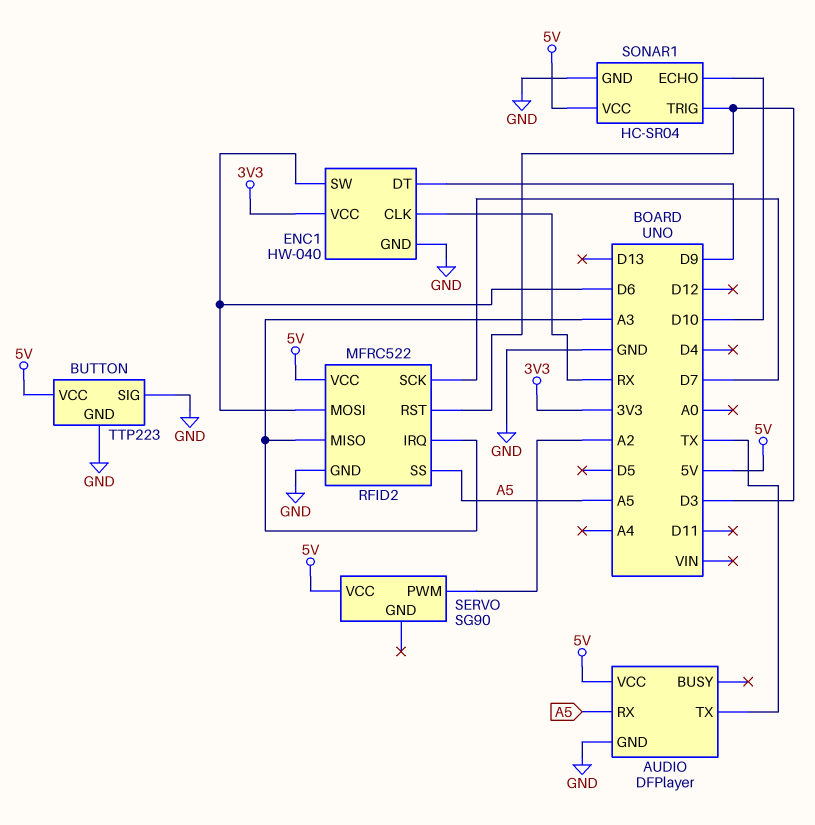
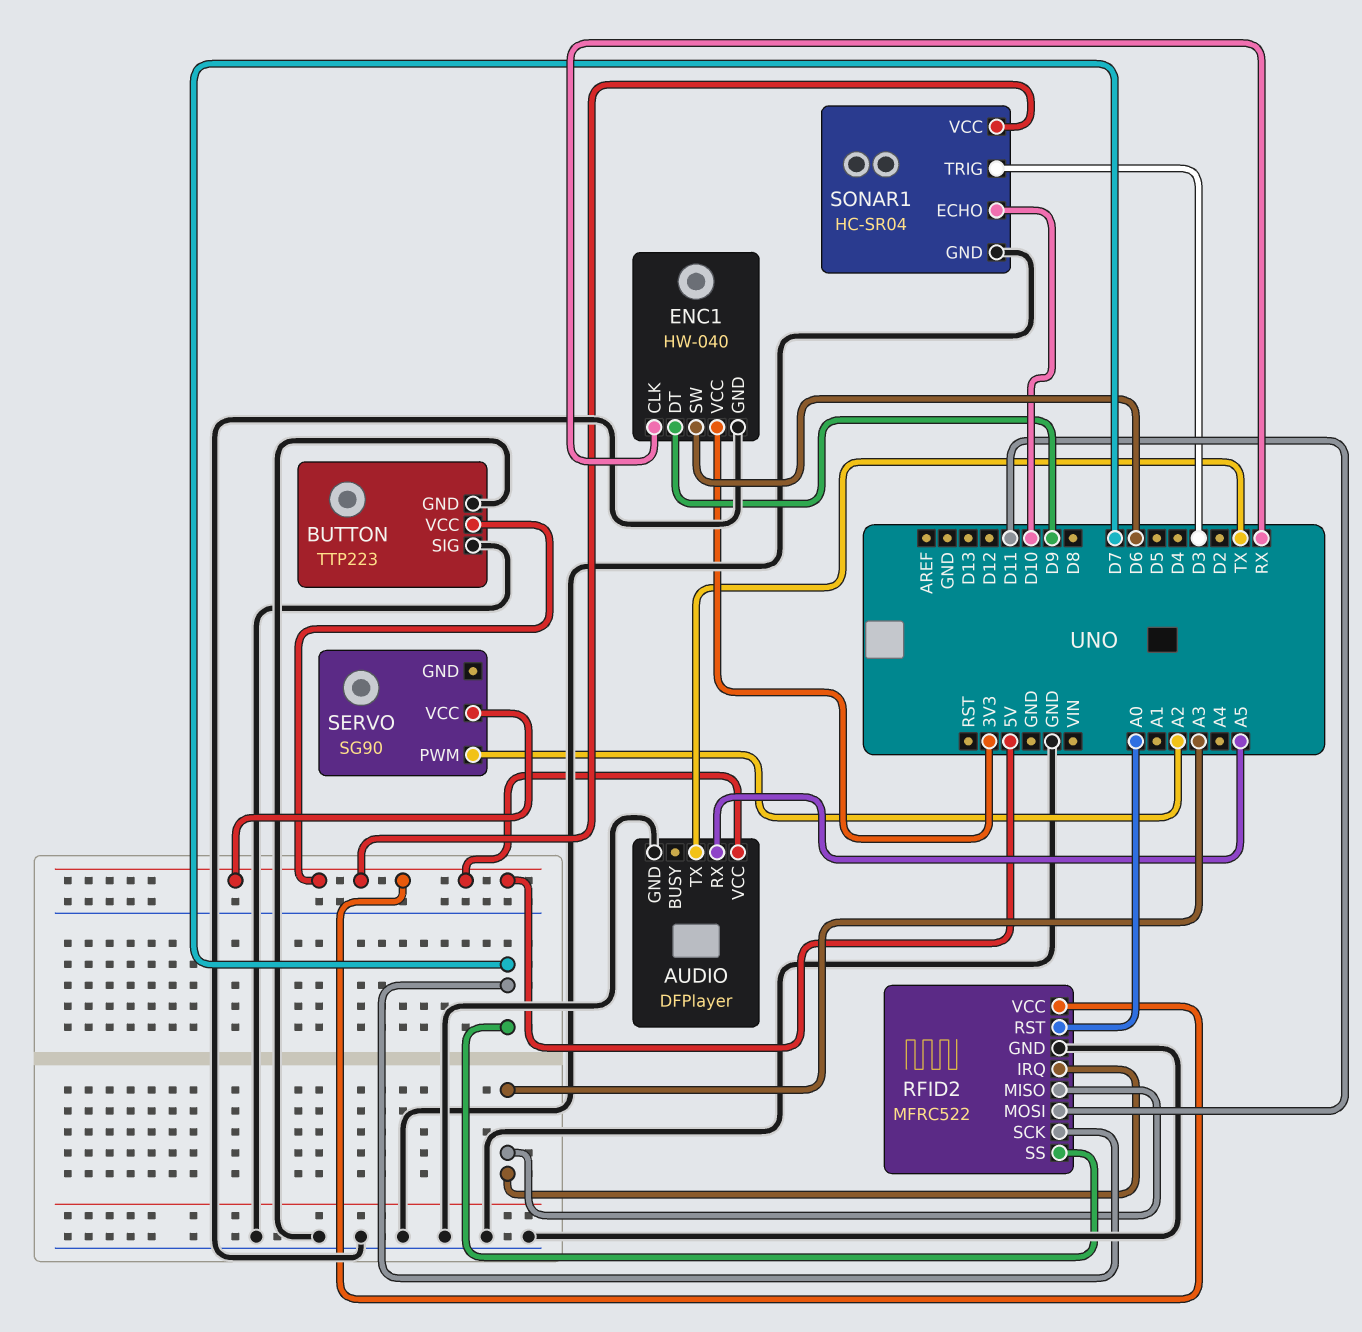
RFID2 pin MOSI: D6 -> D11
RFID2 pin RST: D3 -> A0
RFID2 pin SS: A5 -> D7

